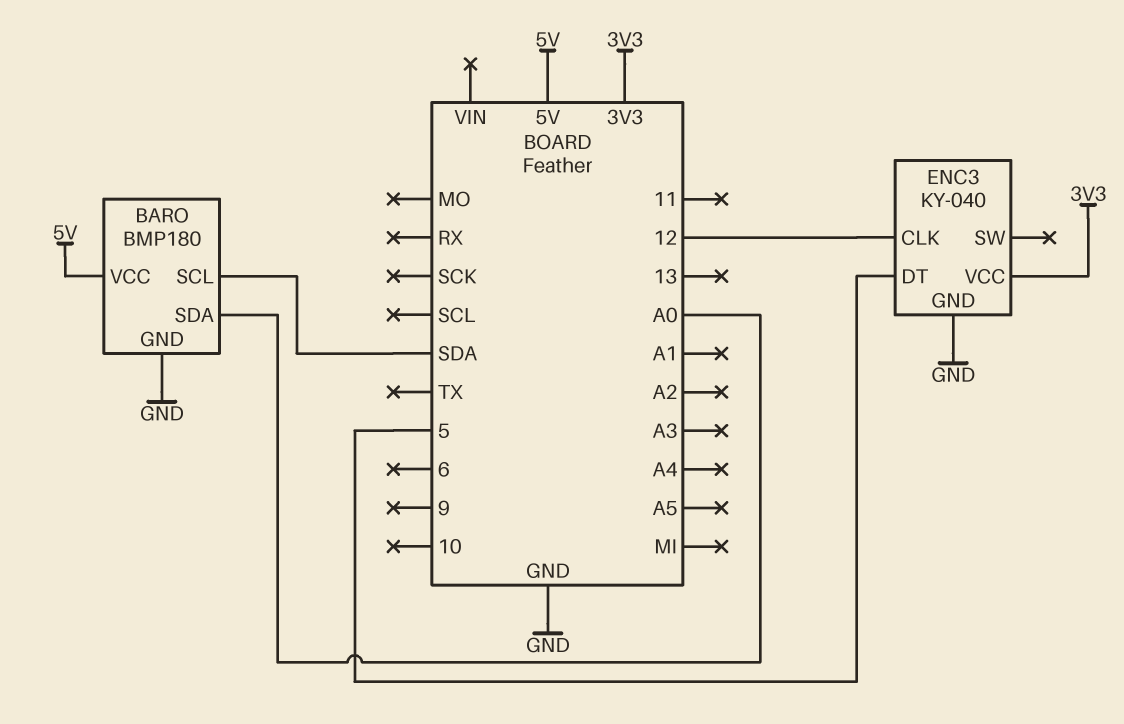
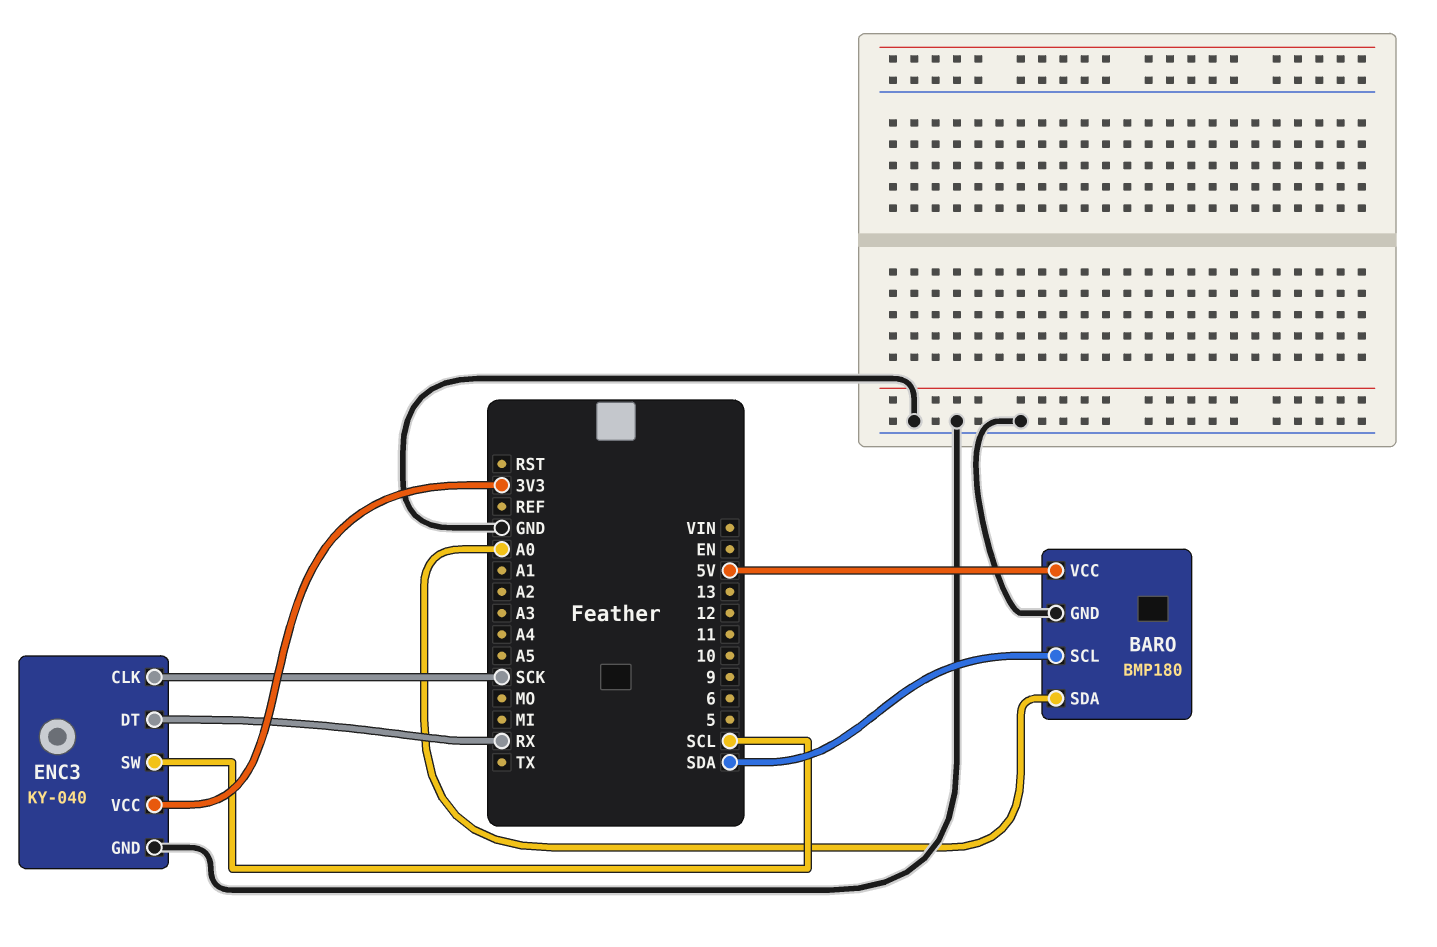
ENC3 pin CLK: 12 -> SCK
ENC3 pin DT: 5 -> RX
ENC3 pin SW: none -> SCL

